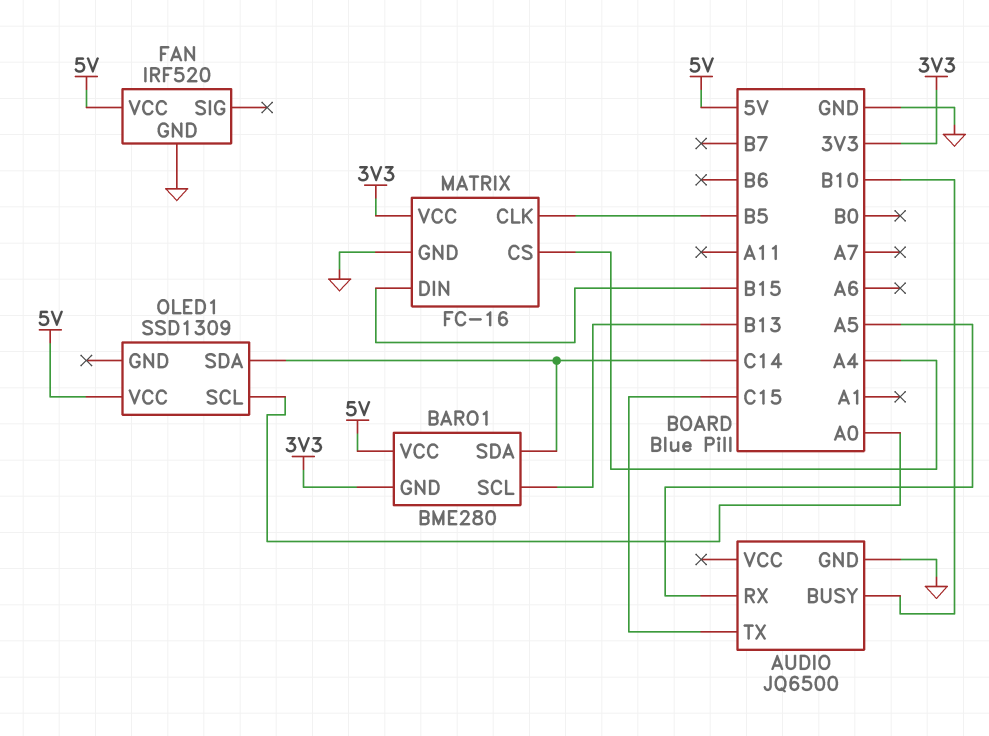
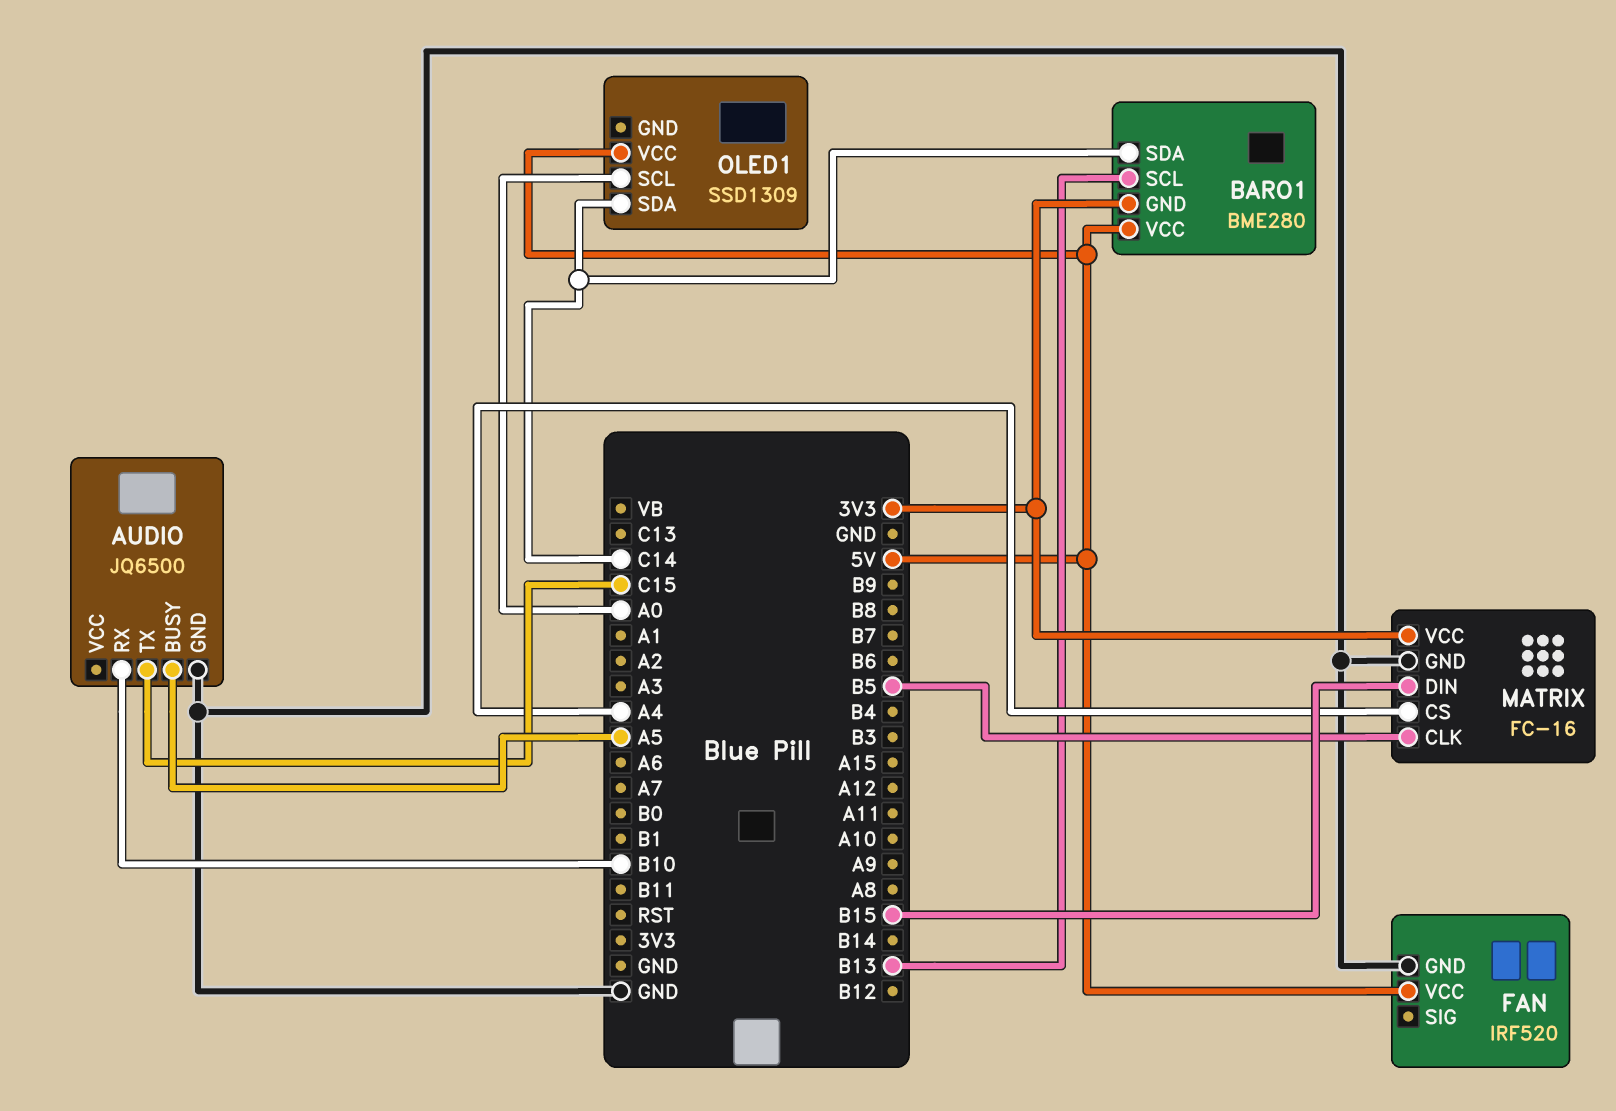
AUDIO pin BUSY: B10 -> A5
AUDIO pin RX: A5 -> B10

